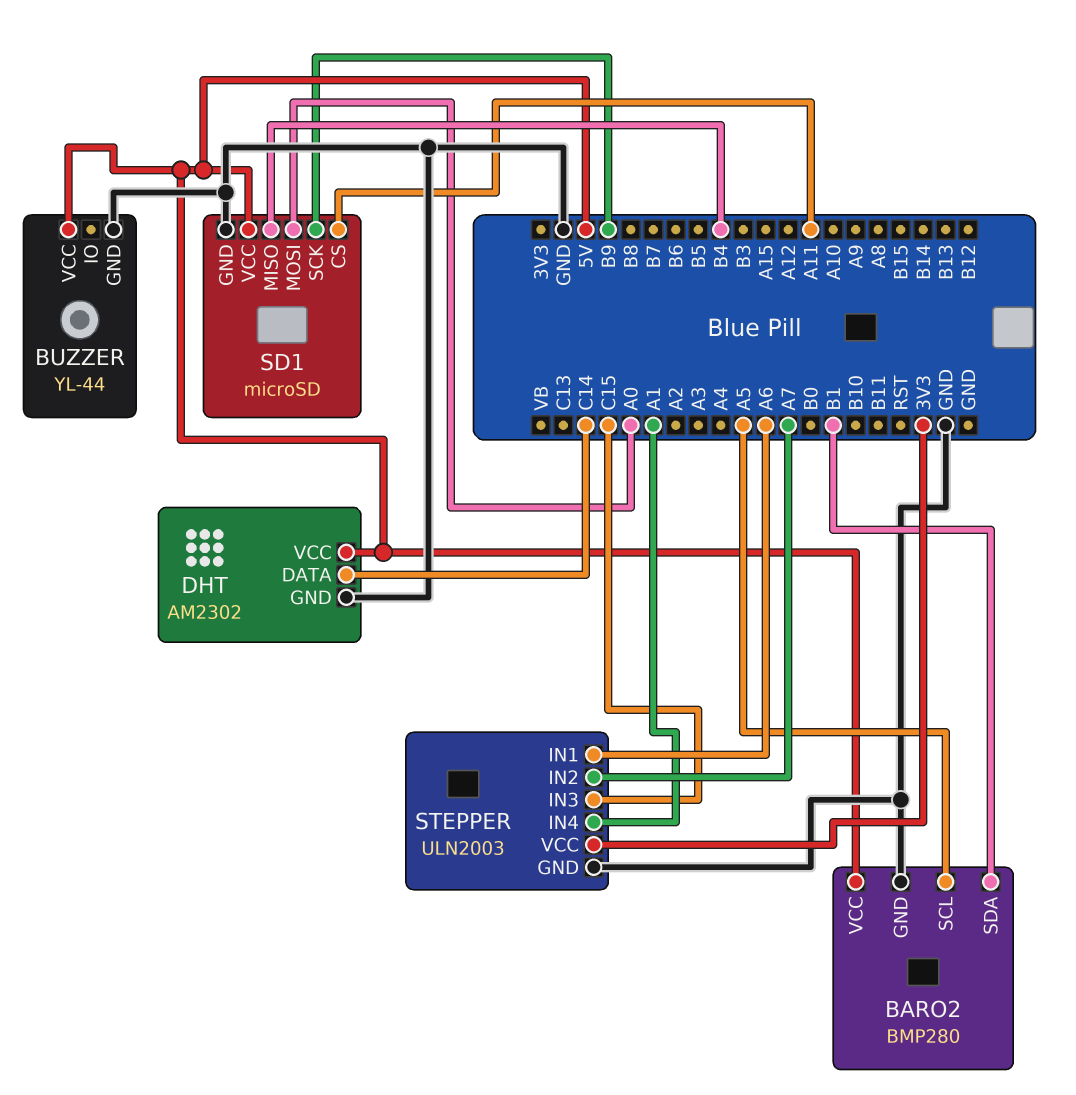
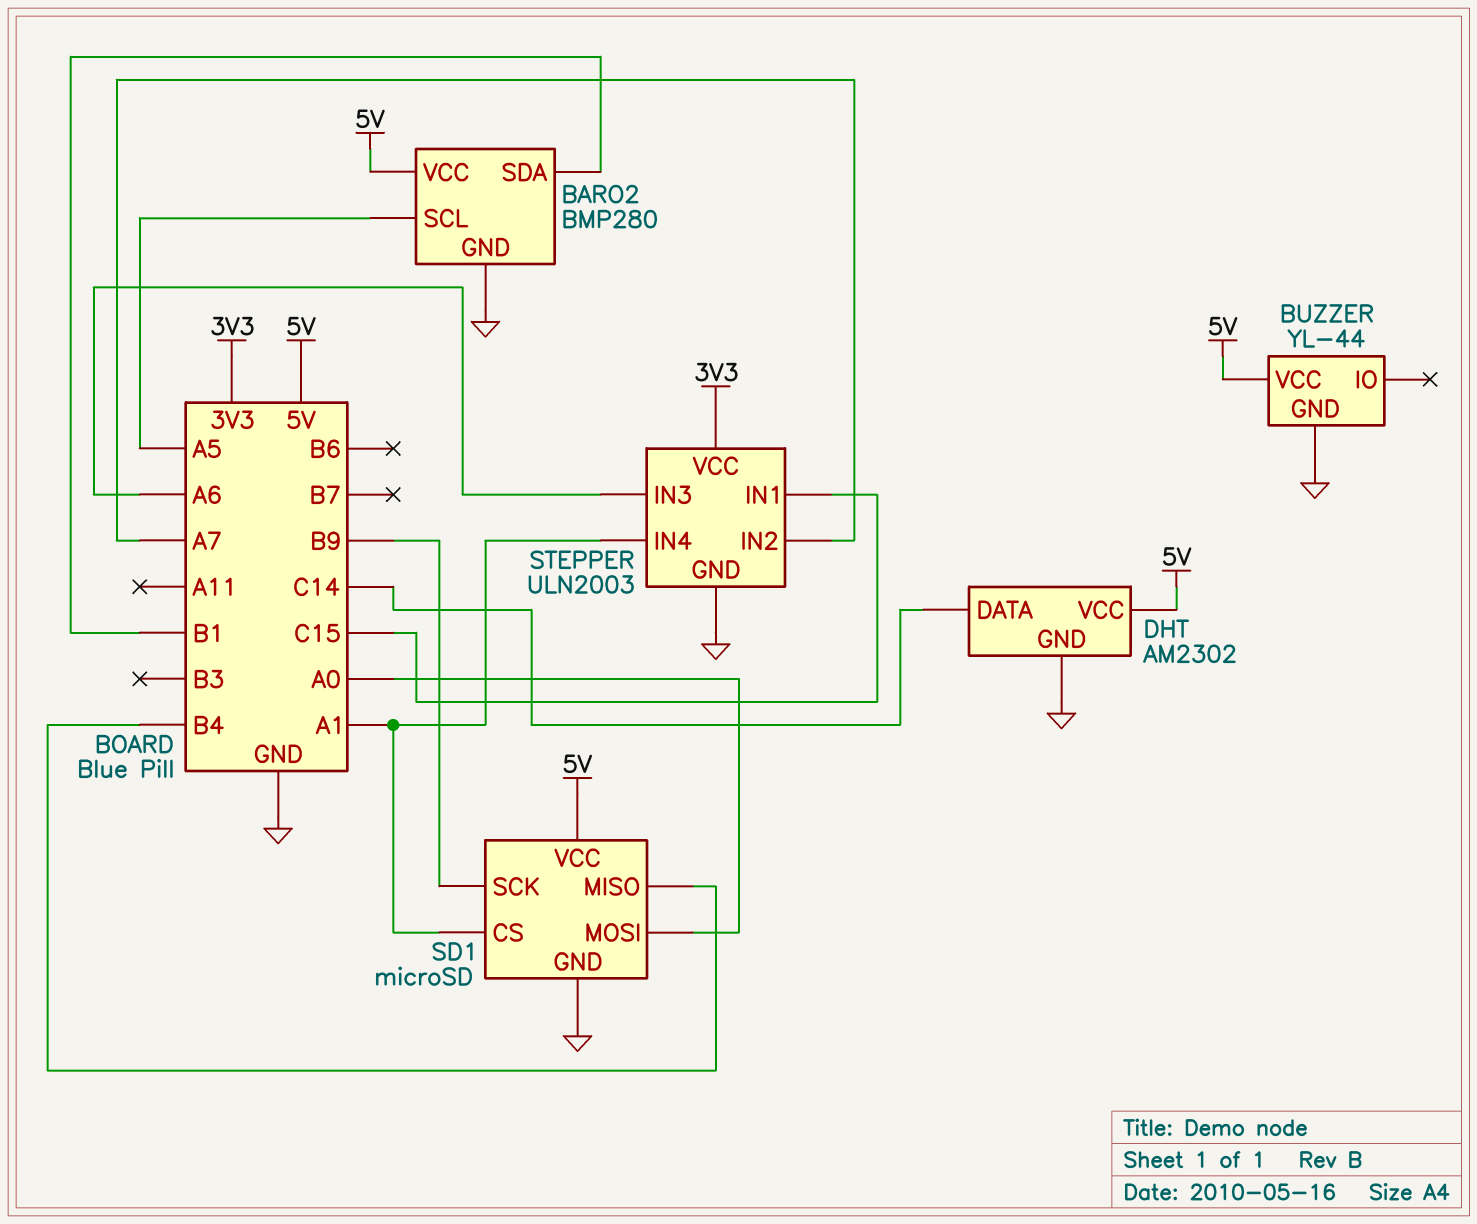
SD1 pin CS: A11 -> A1
STEPPER pin IN1: A6 -> C15
STEPPER pin IN3: C15 -> A6

